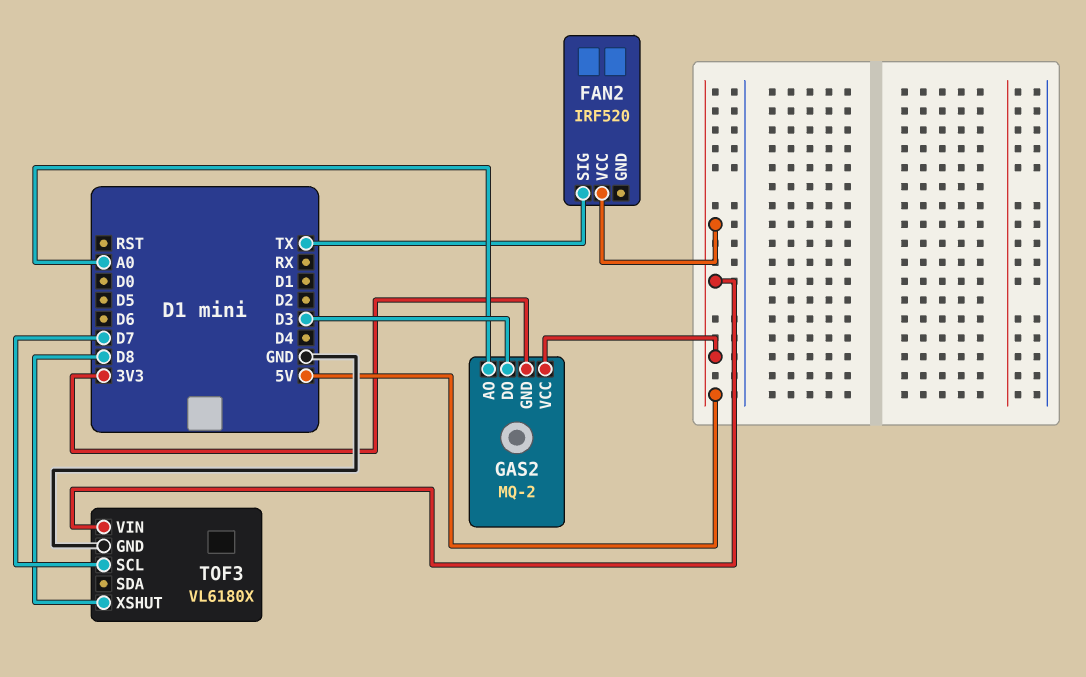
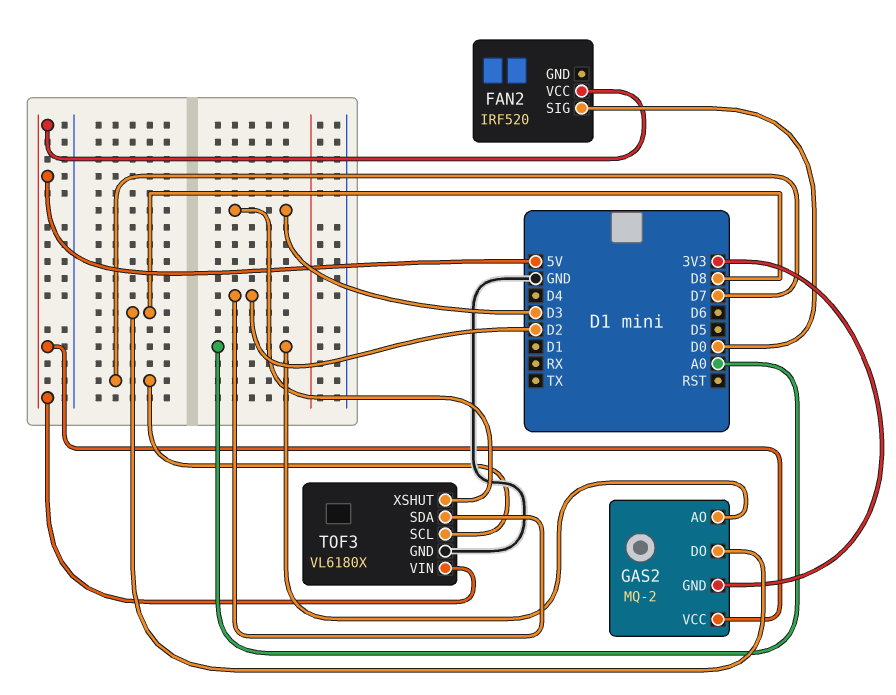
FAN2 pin SIG: TX -> D0
GAS2 pin DO: D3 -> D8
TOF3 pin SDA: none -> D2
TOF3 pin XSHUT: D8 -> D3

